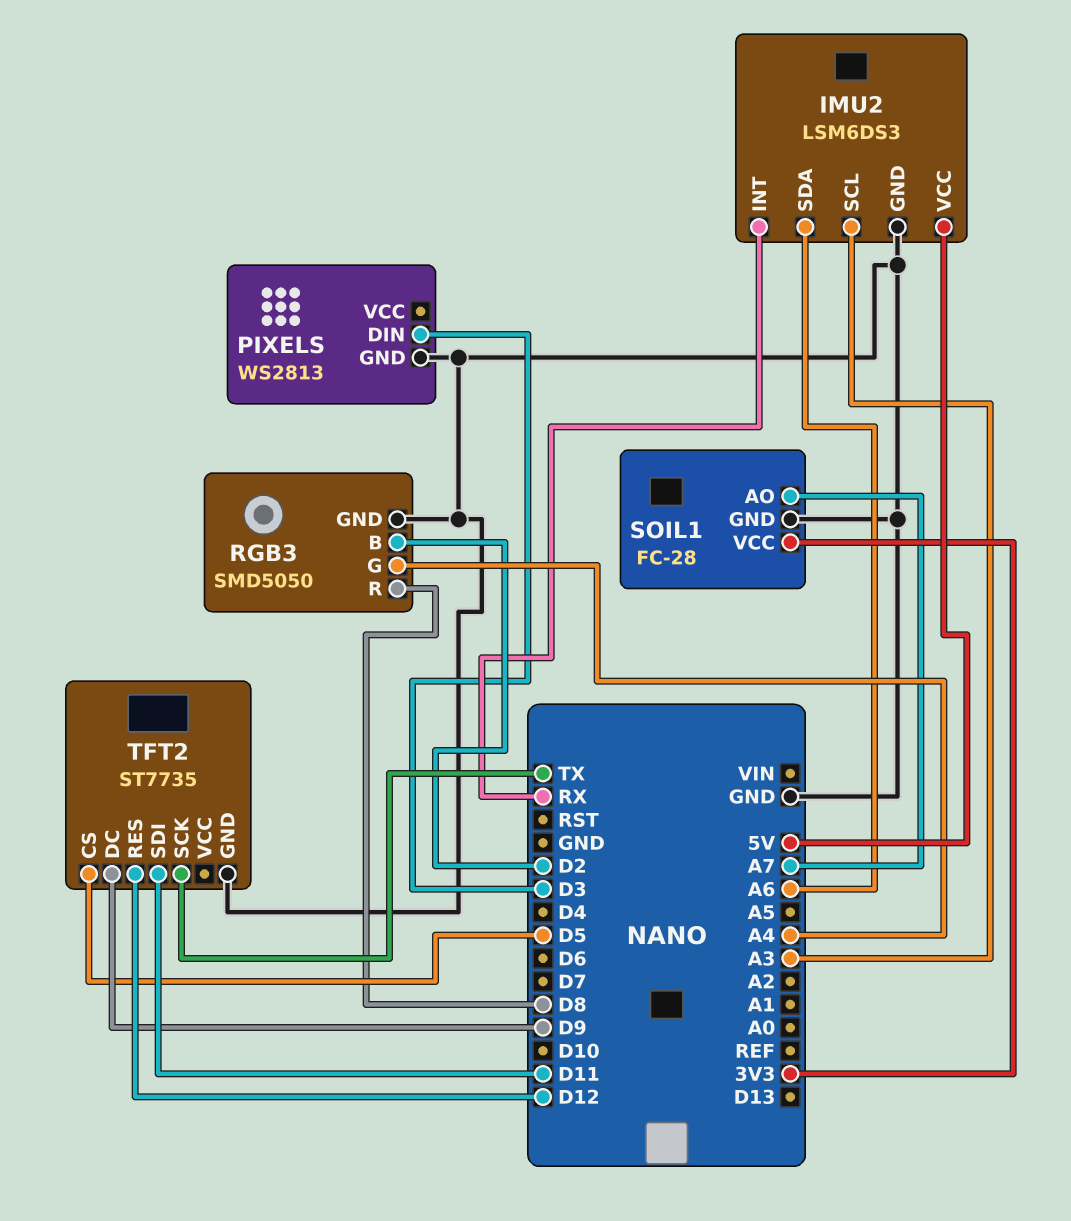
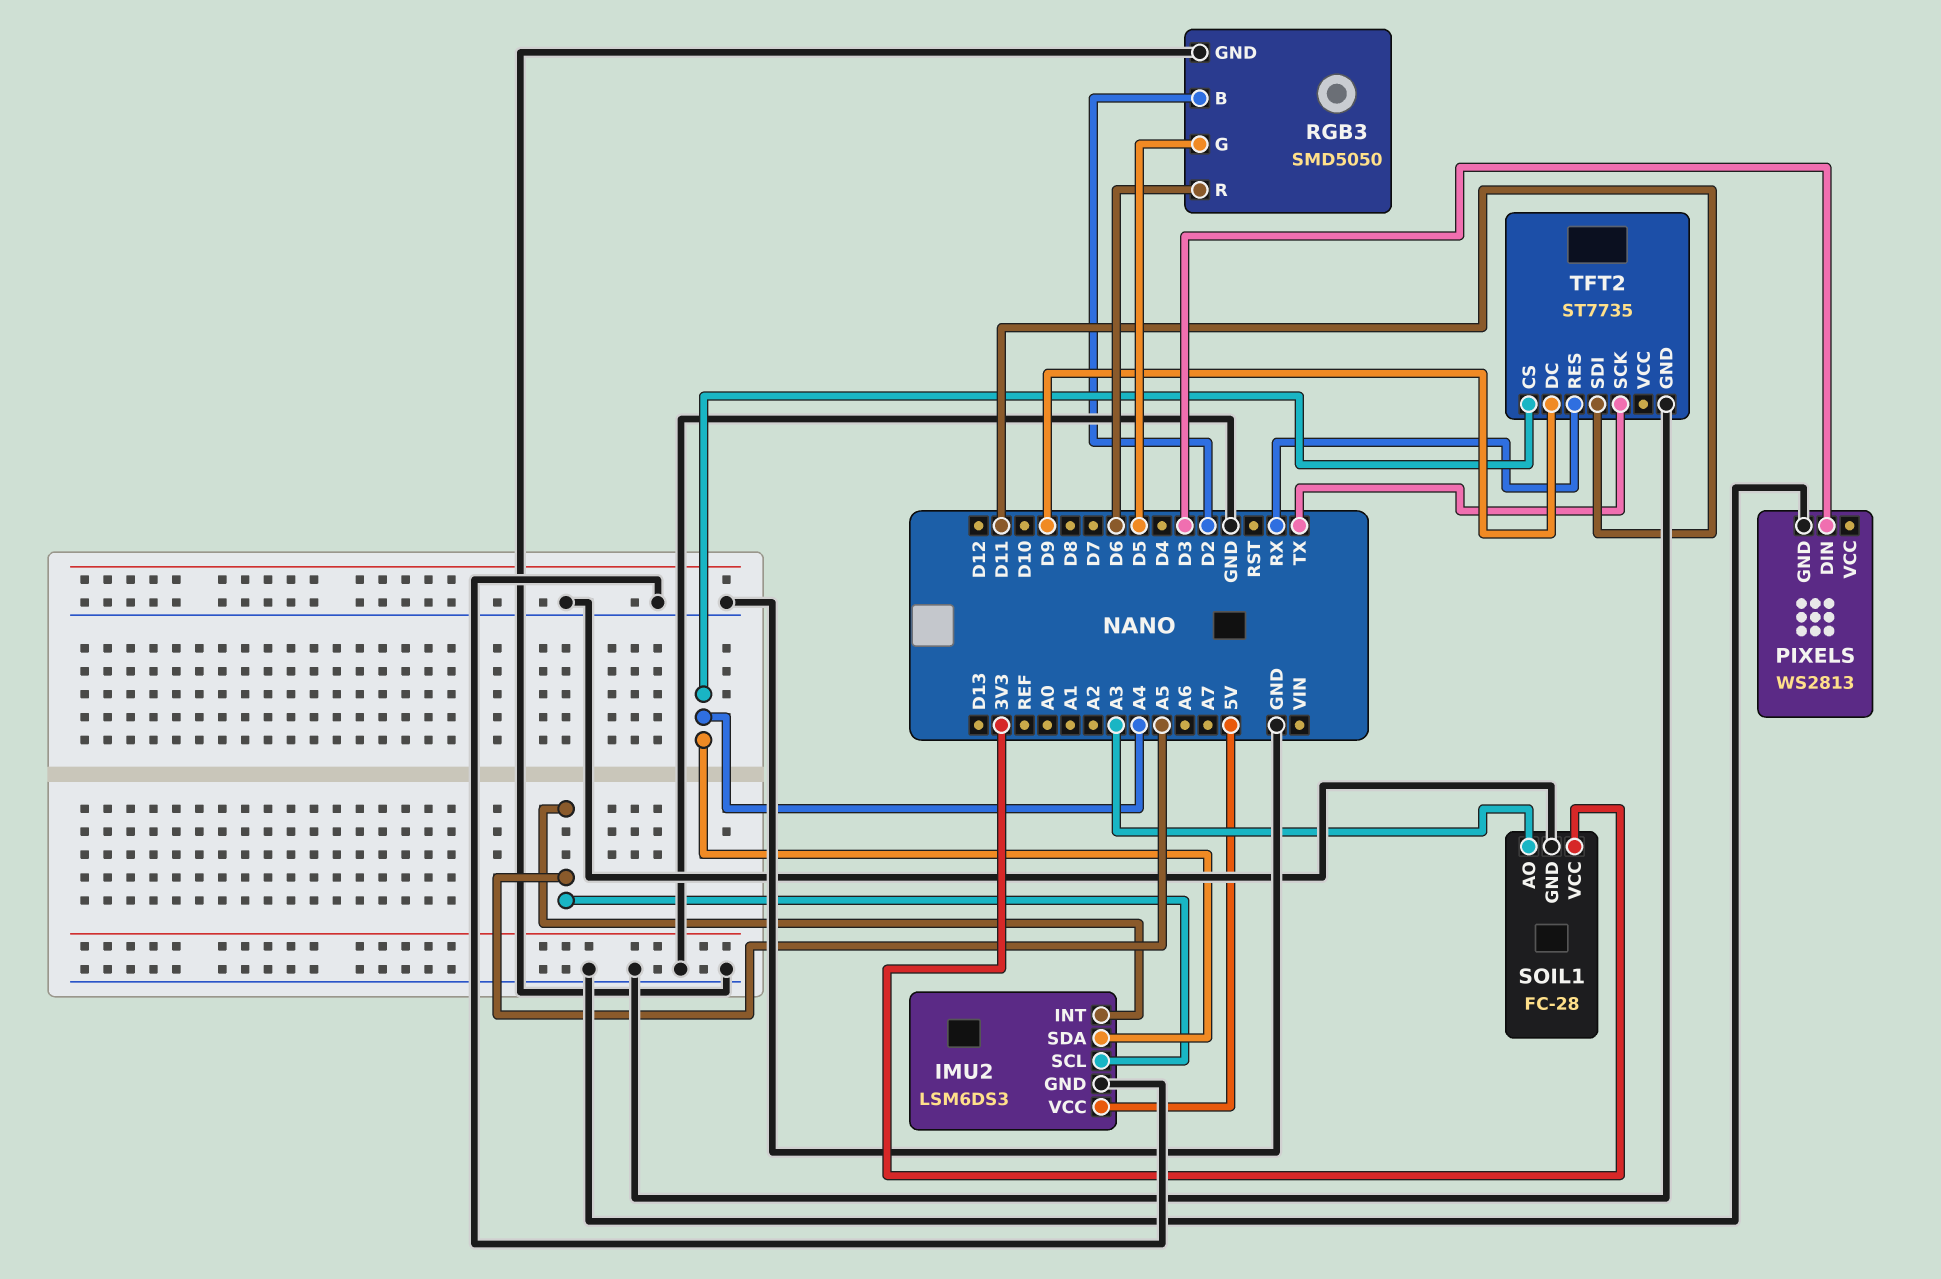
IMU2 pin INT: RX -> A5
IMU2 pin SCL: A3 -> A5
IMU2 pin SDA: A6 -> A4
RGB3 pin G: A4 -> D5
RGB3 pin R: D8 -> D6
SOIL1 pin AO: A7 -> A3
TFT2 pin CS: D5 -> A4
TFT2 pin RES: D12 -> RX

